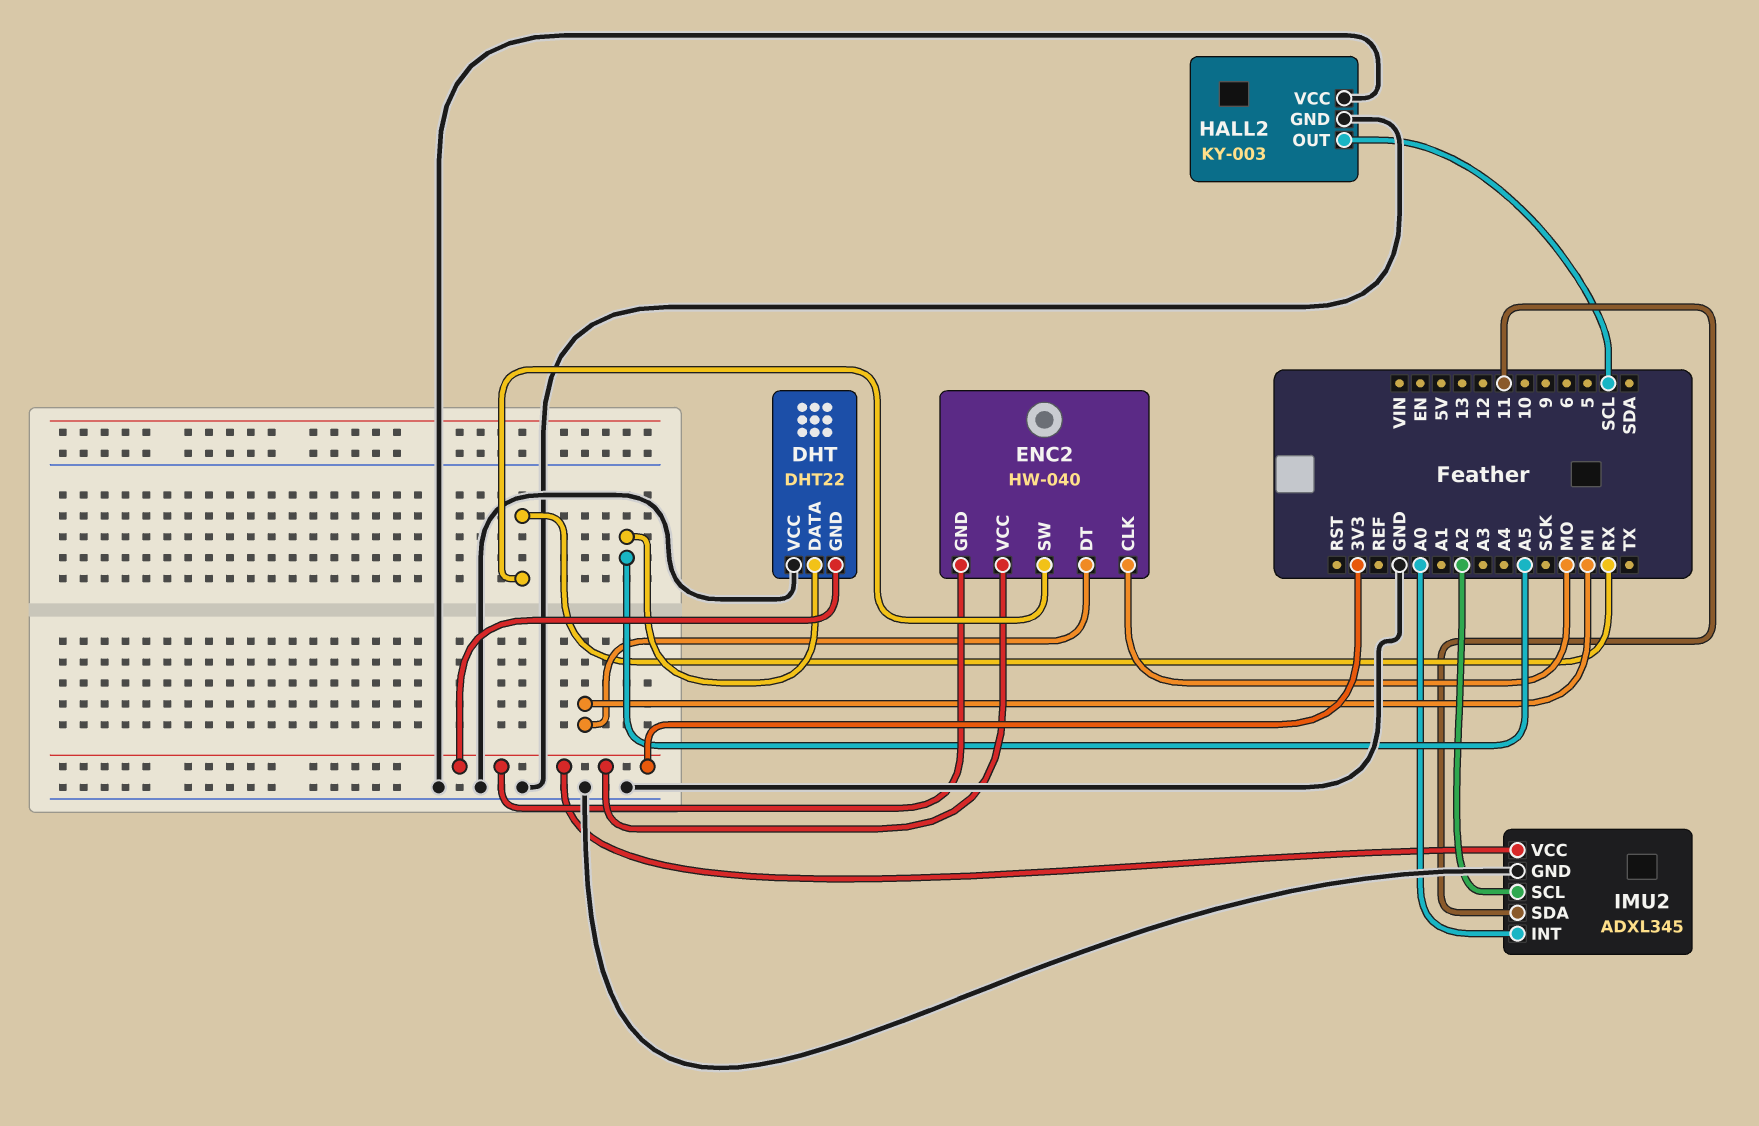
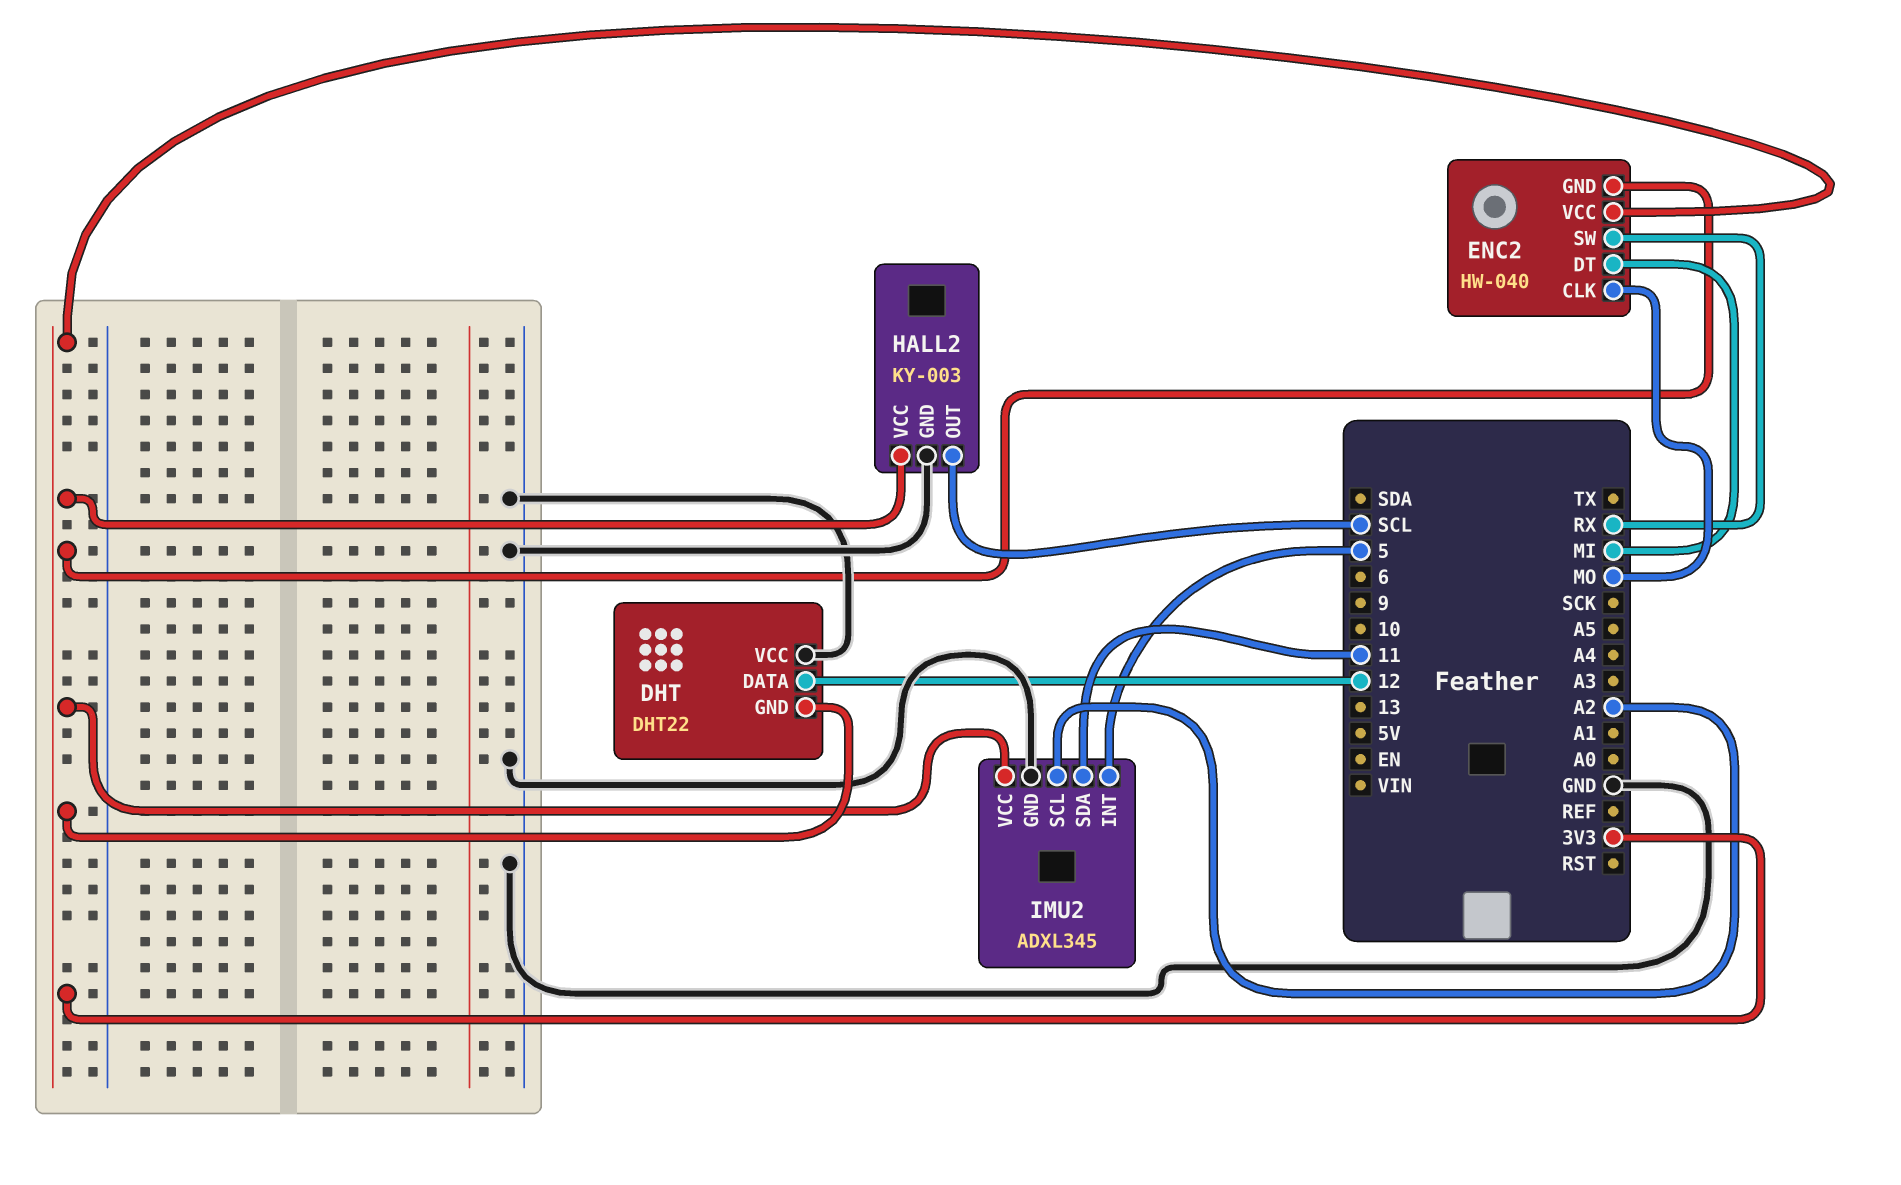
DHT pin DATA: A5 -> 12
HALL2 pin VCC: GND -> 3V3
IMU2 pin INT: A0 -> 5

